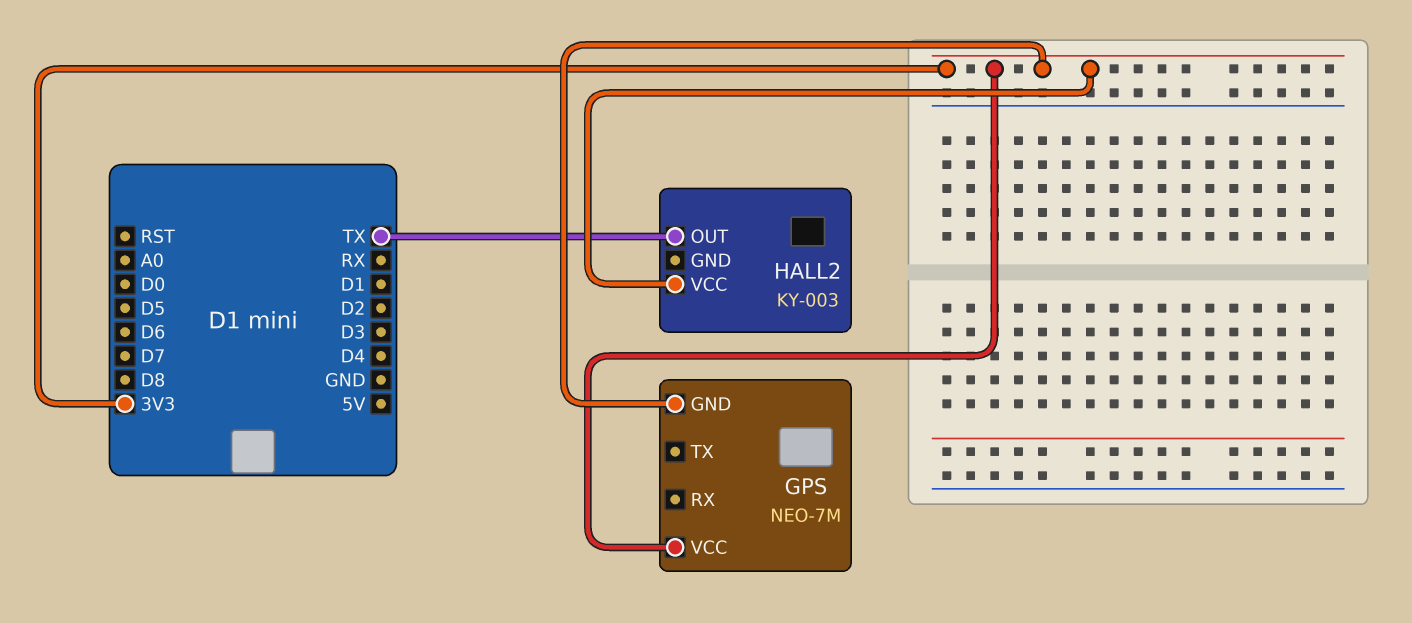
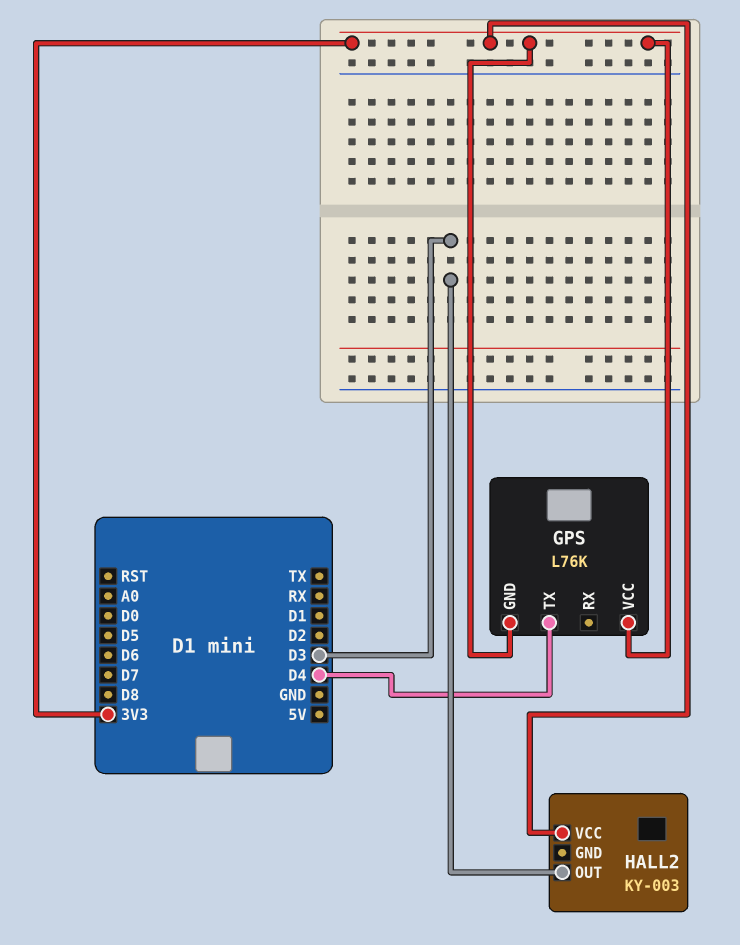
GPS: NEO-7M -> L76K
GPS pin TX: none -> D4
HALL2 pin OUT: TX -> D3

